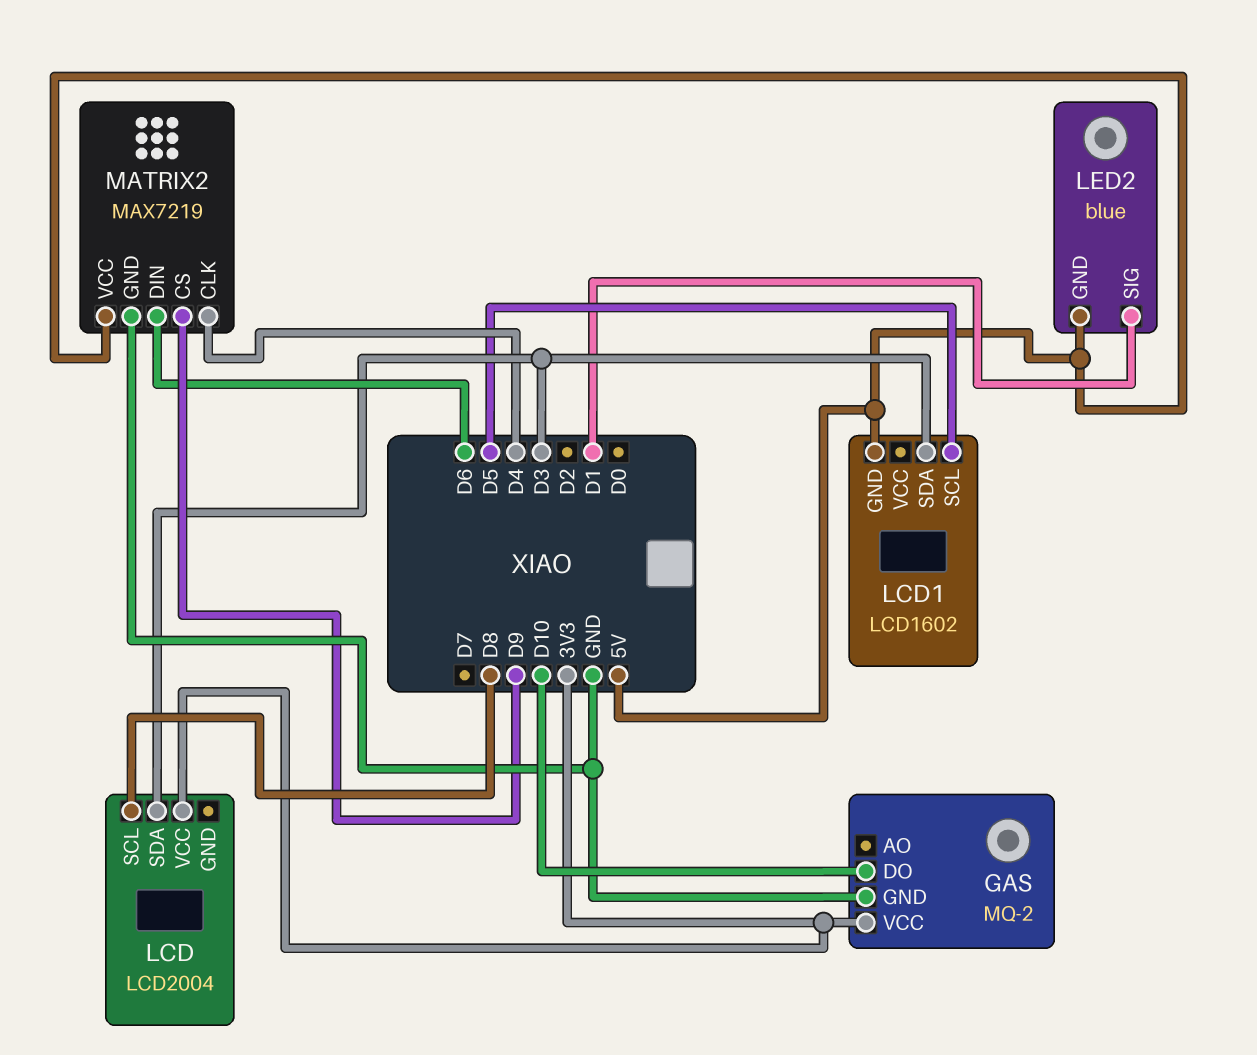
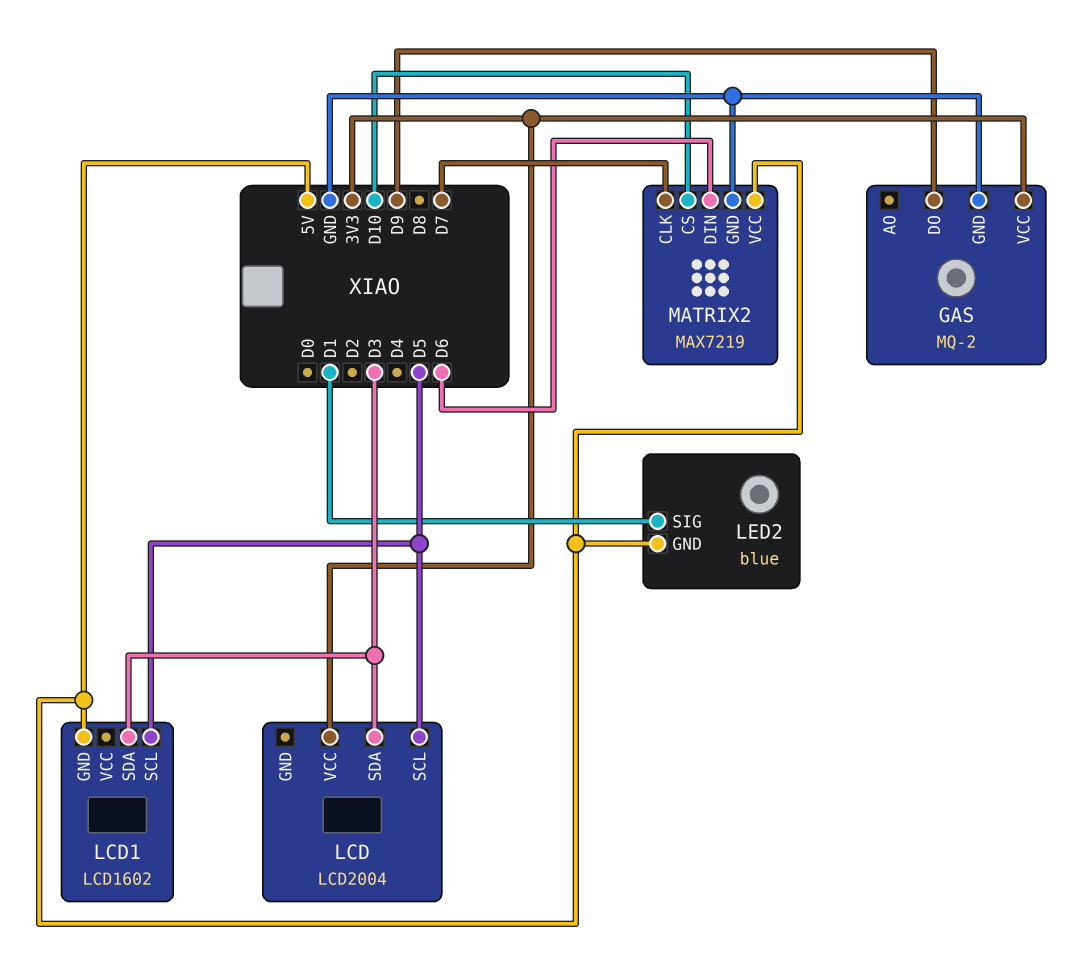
GAS pin DO: D10 -> D9
LCD pin SCL: D8 -> D5
MATRIX2 pin CLK: D4 -> D7
MATRIX2 pin CS: D9 -> D10

